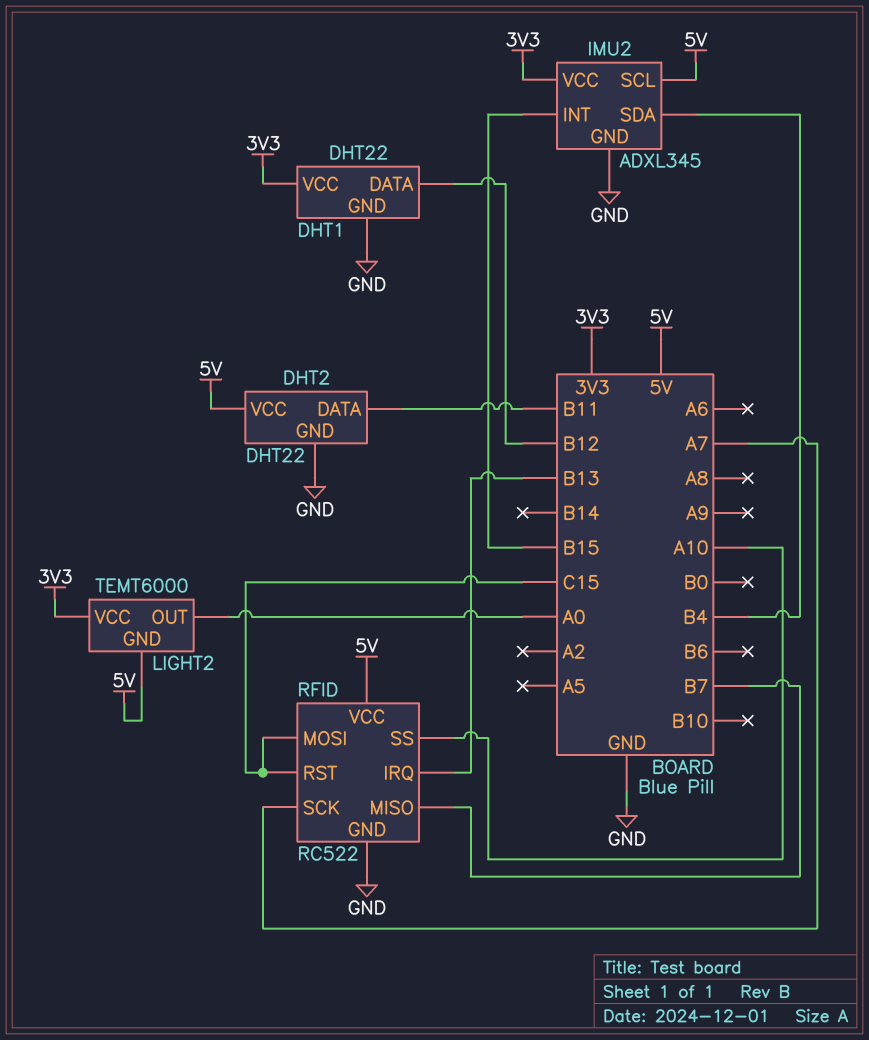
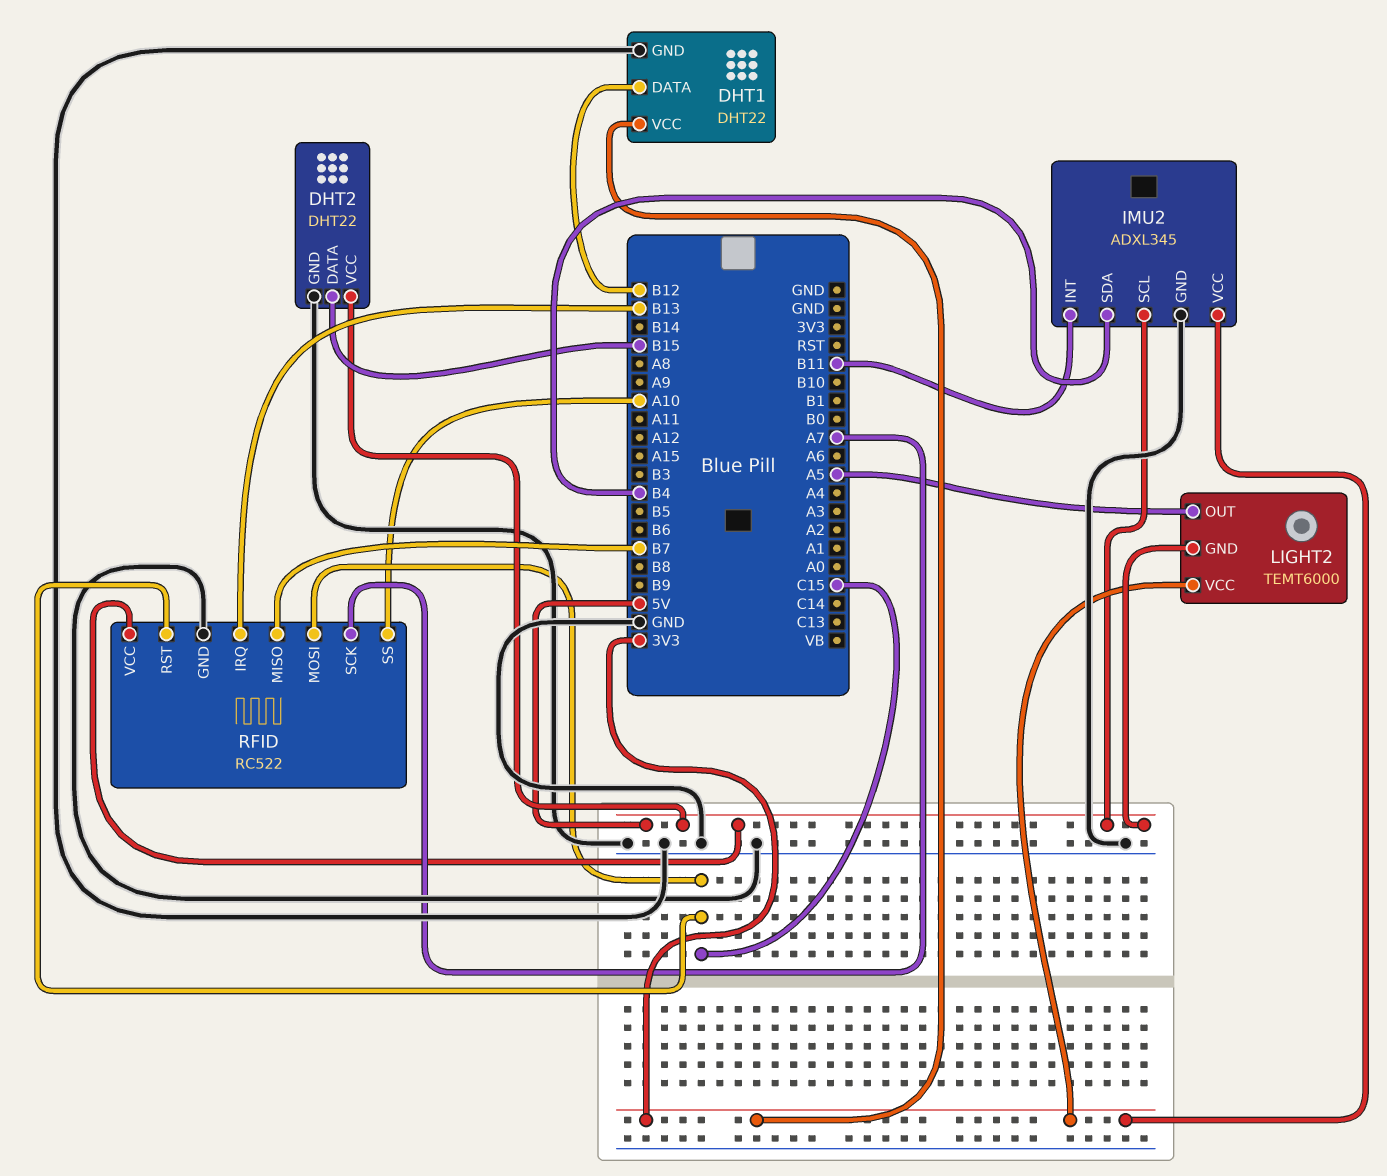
DHT2 pin DATA: B11 -> B15
IMU2 pin INT: B15 -> B11
LIGHT2 pin OUT: A0 -> A5

